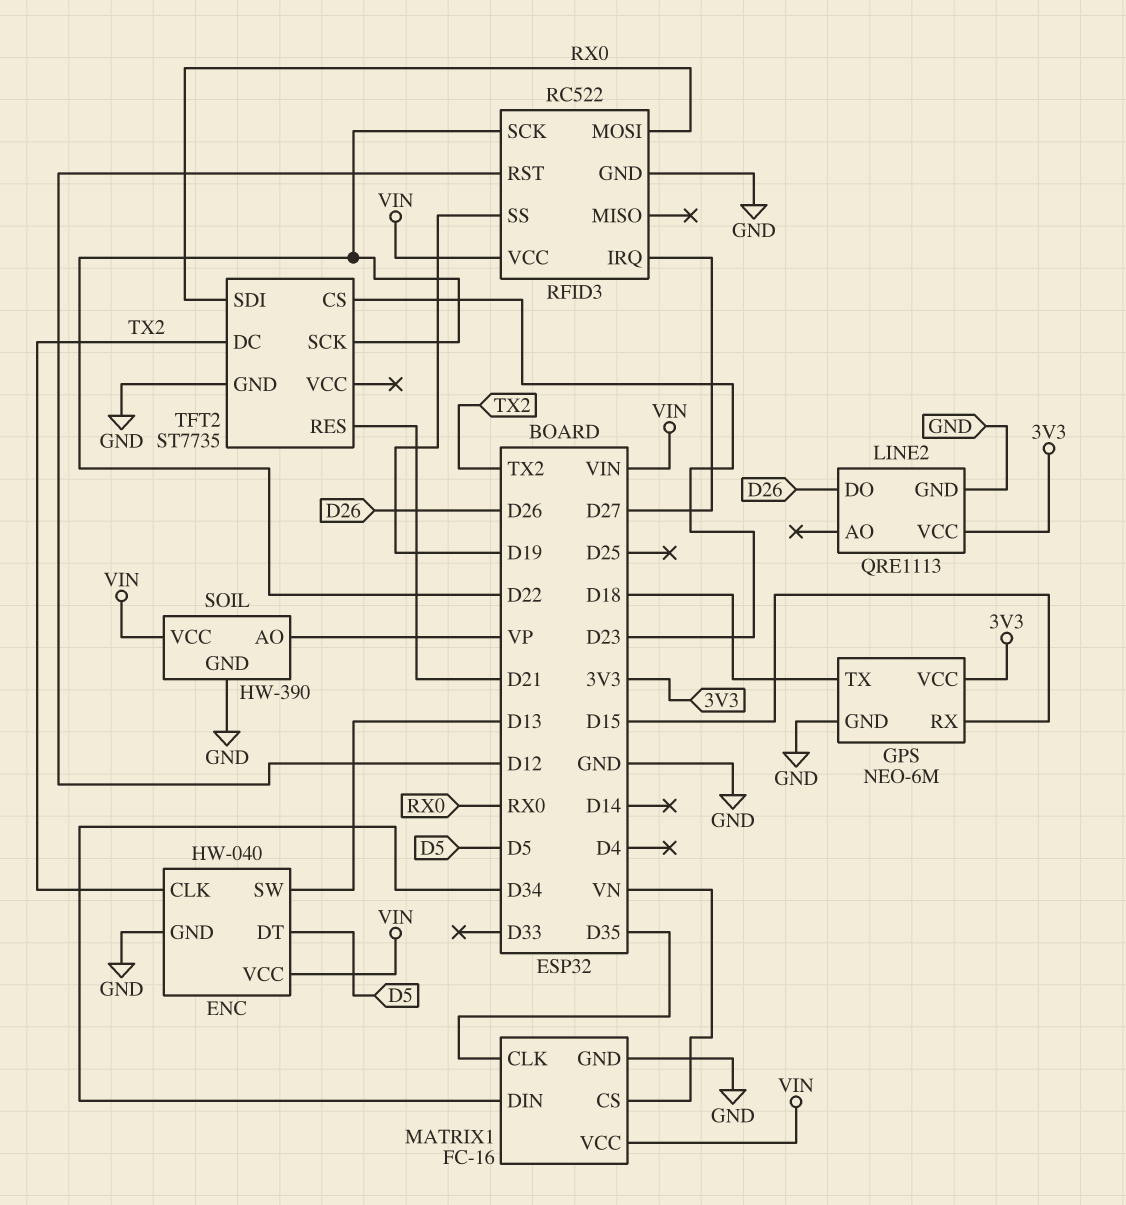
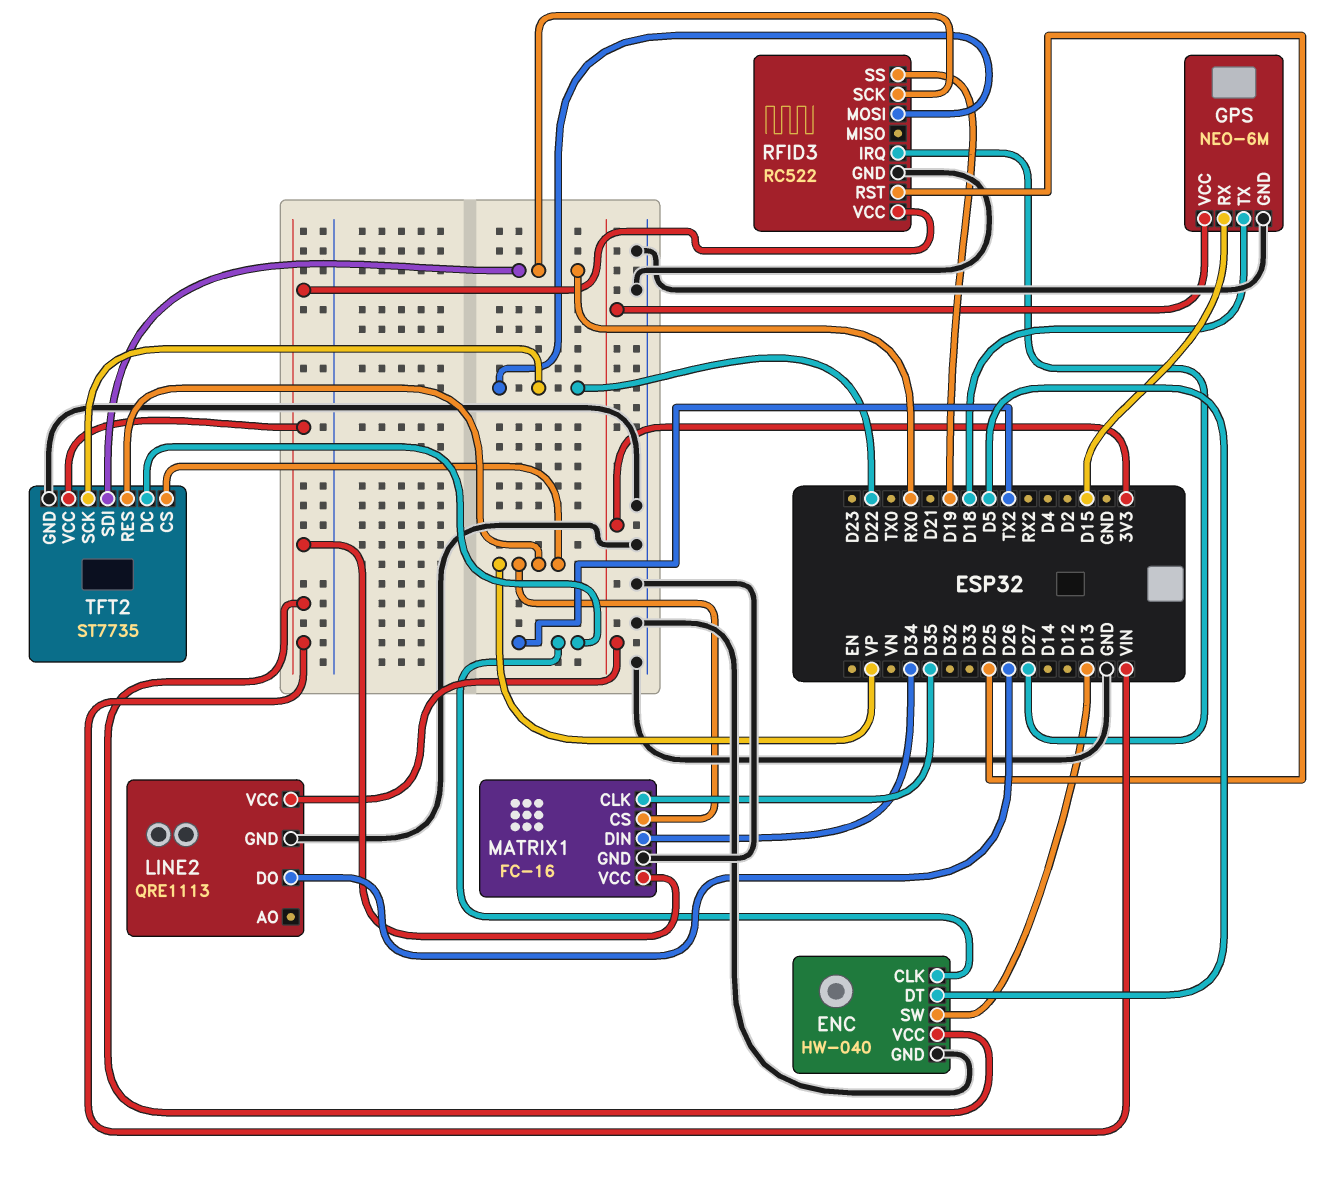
MATRIX1 pin CS: VN -> VP
RFID3 pin MOSI: RX0 -> D22
RFID3 pin RST: D12 -> D25
RFID3 pin SCK: D22 -> RX0
SOIL: HW-390 -> none
SOIL pin AO: VP -> none
SOIL pin GND: GND -> none
SOIL pin VCC: VIN -> none
TFT2 pin CS: D23 -> VP
TFT2 pin RES: D21 -> VP
TFT2 pin VCC: none -> VIN

